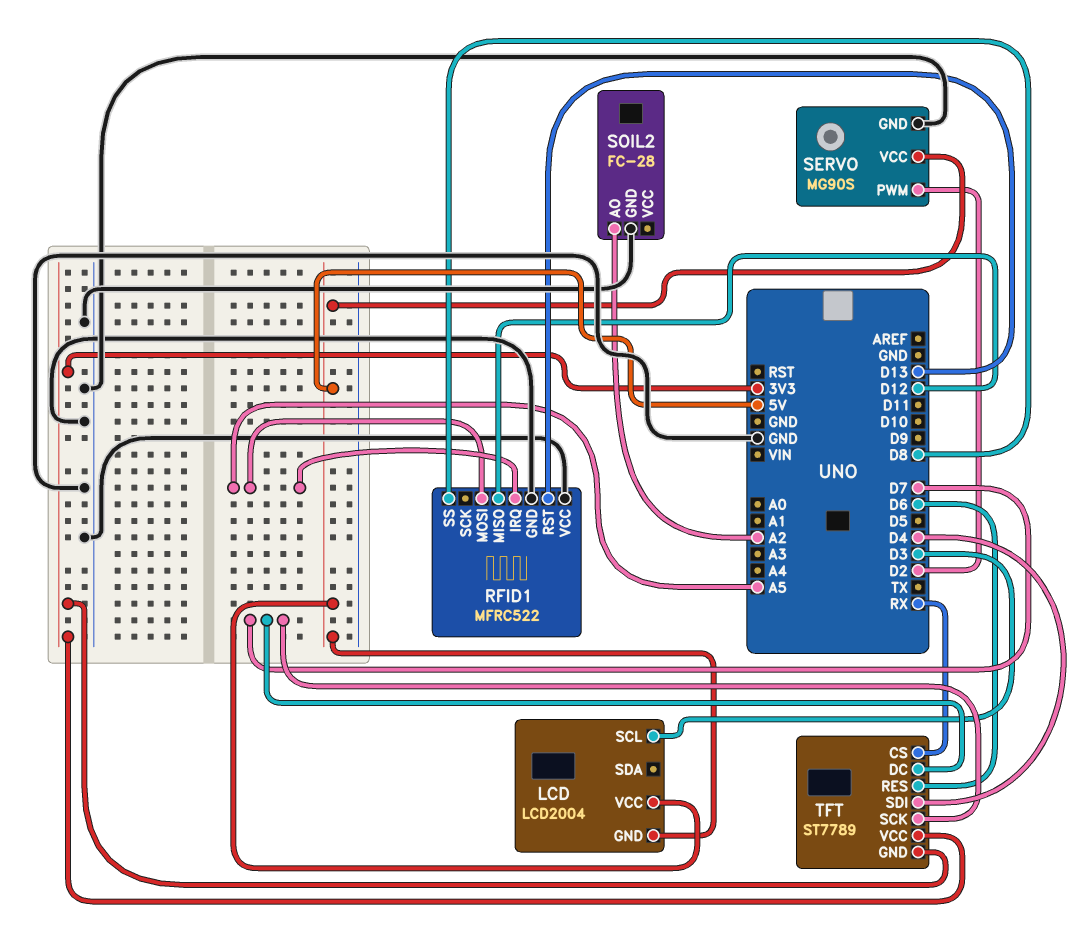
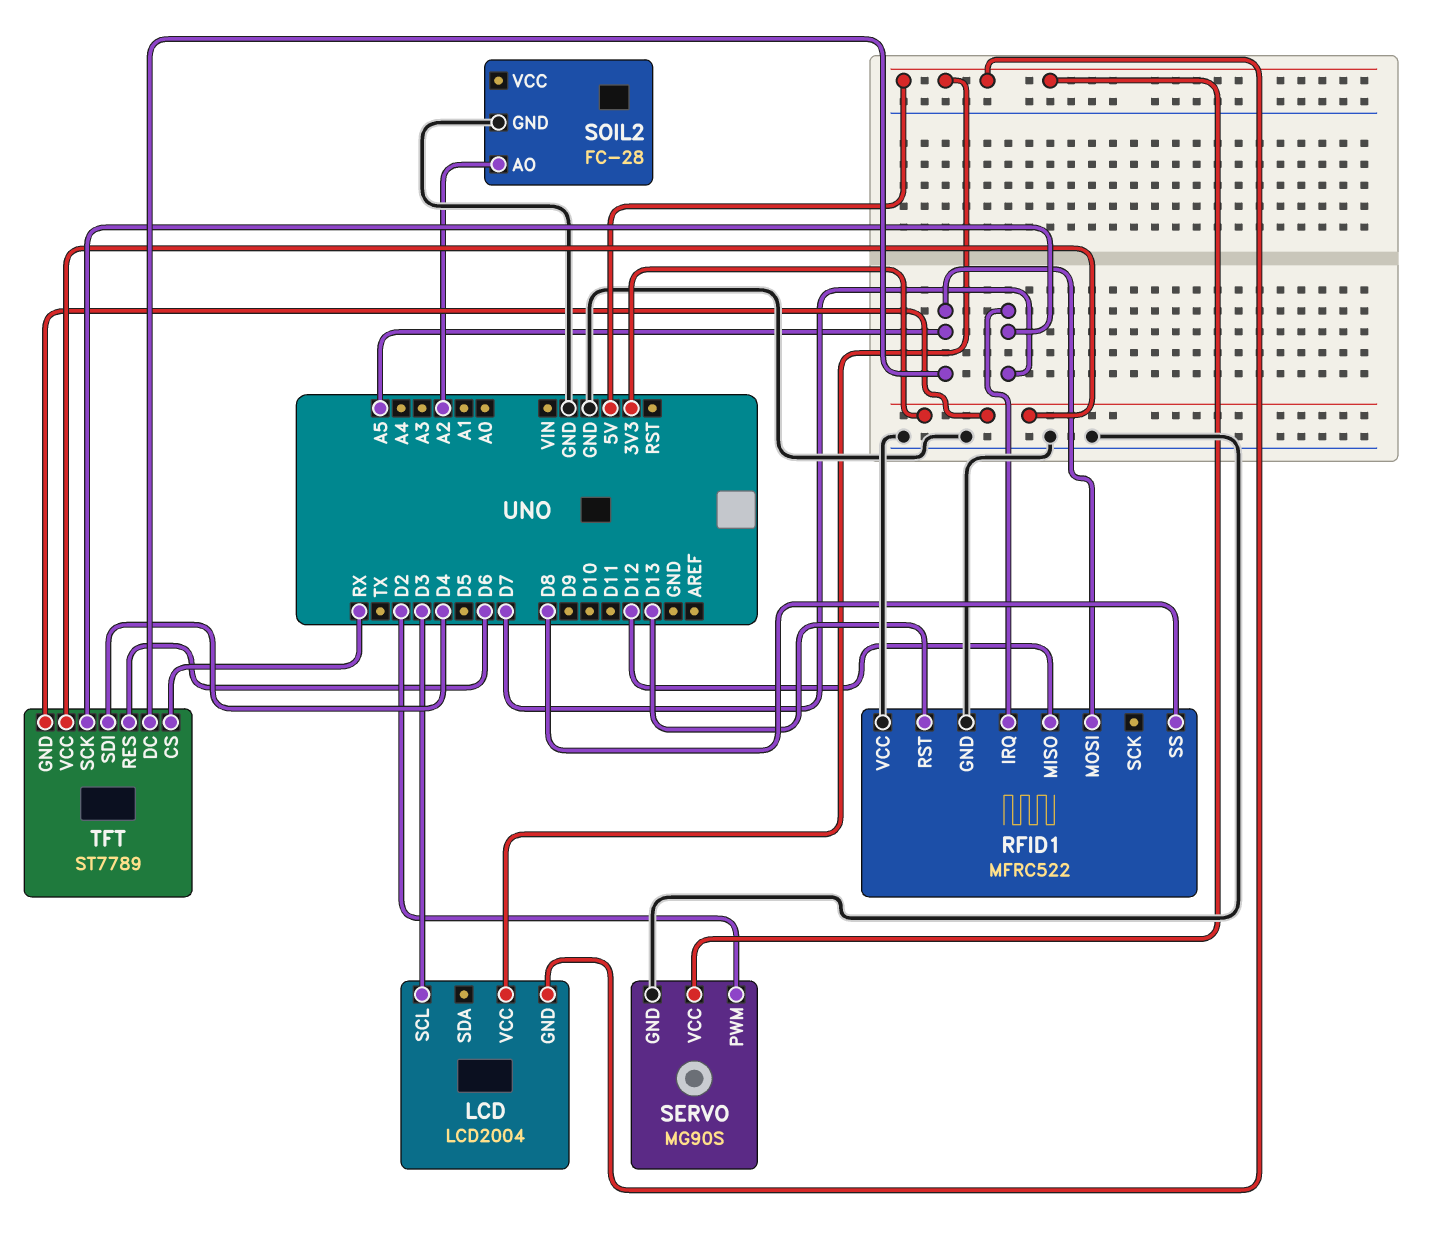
RFID1 pin IRQ: A5 -> D7
TFT pin DC: D7 -> A5

